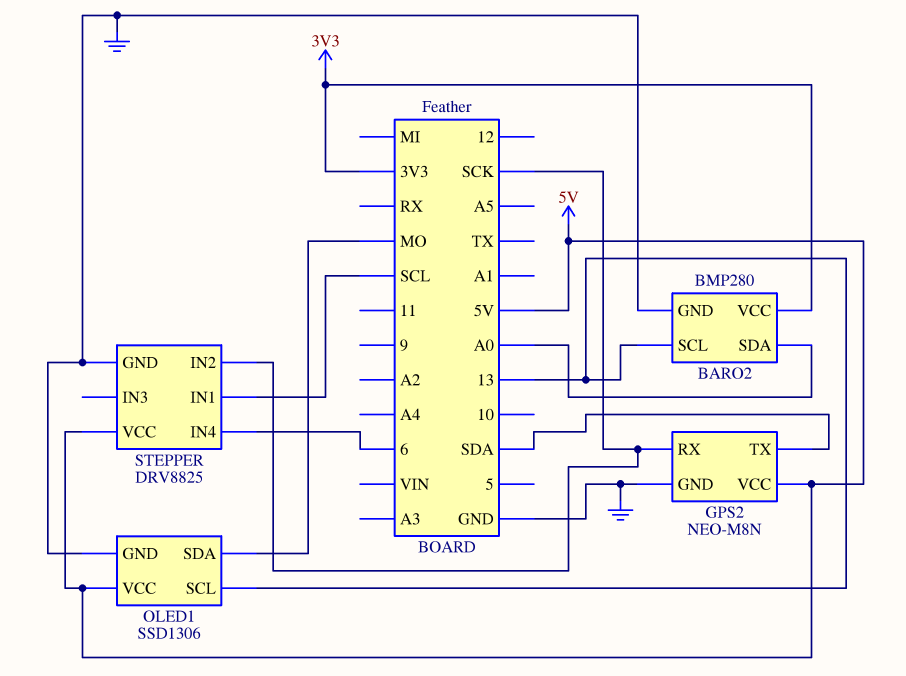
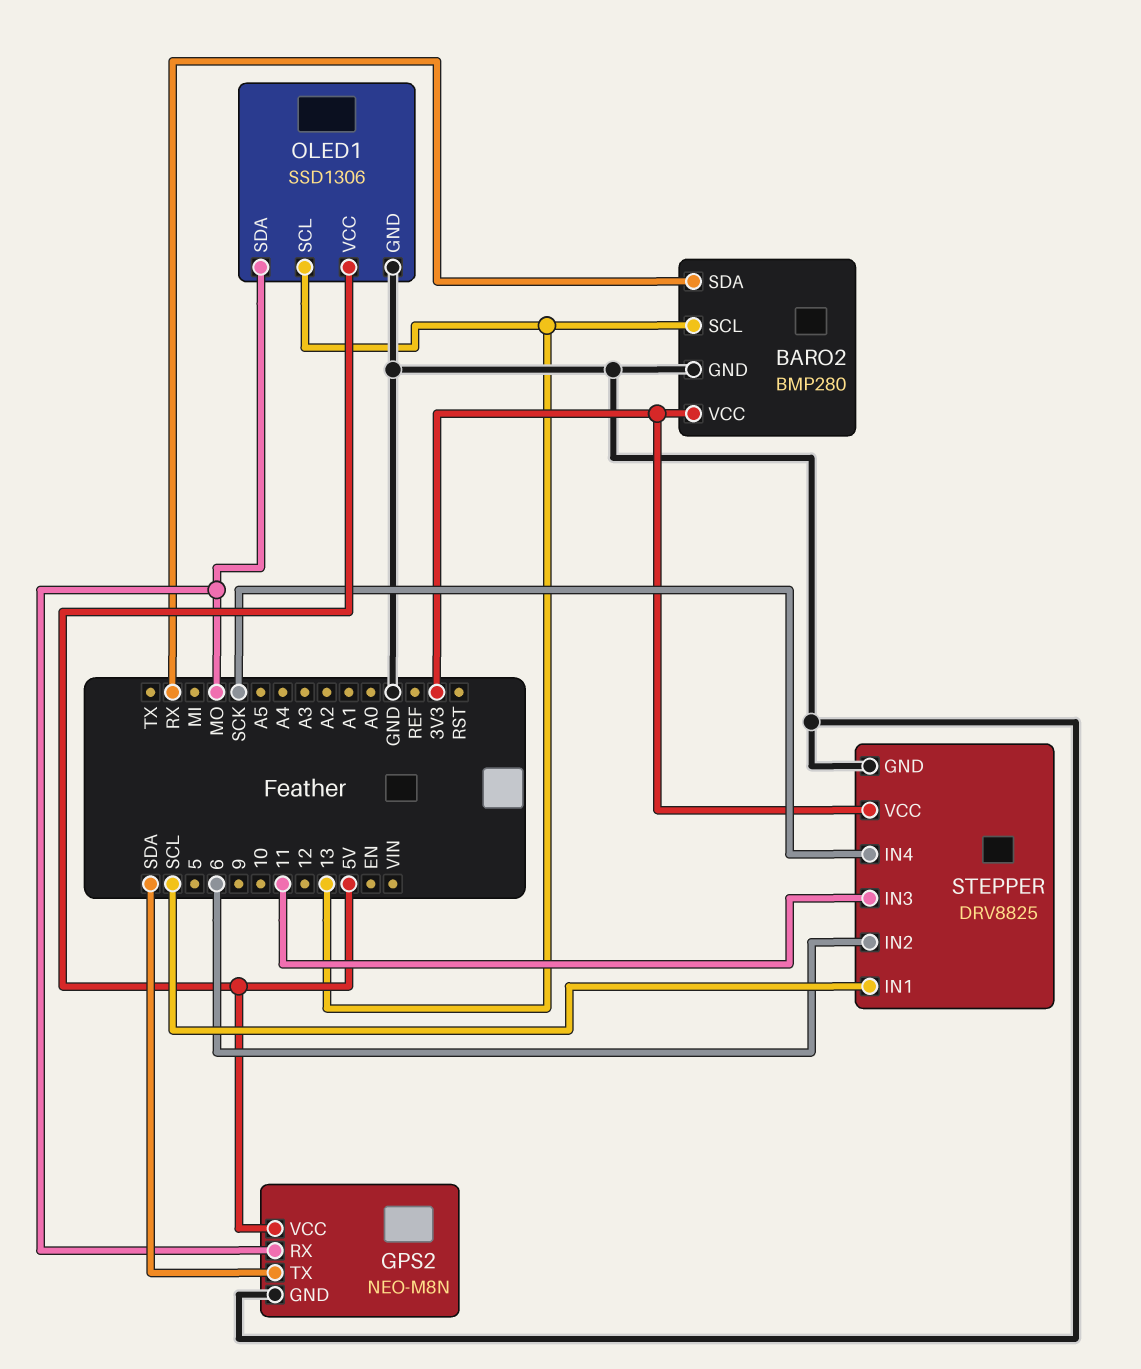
BARO2 pin SDA: A0 -> RX
GPS2 pin RX: SCK -> MO
STEPPER pin IN2: SCK -> 6
STEPPER pin IN3: none -> 11
STEPPER pin IN4: 6 -> SCK
STEPPER pin VCC: 5V -> 3V3

